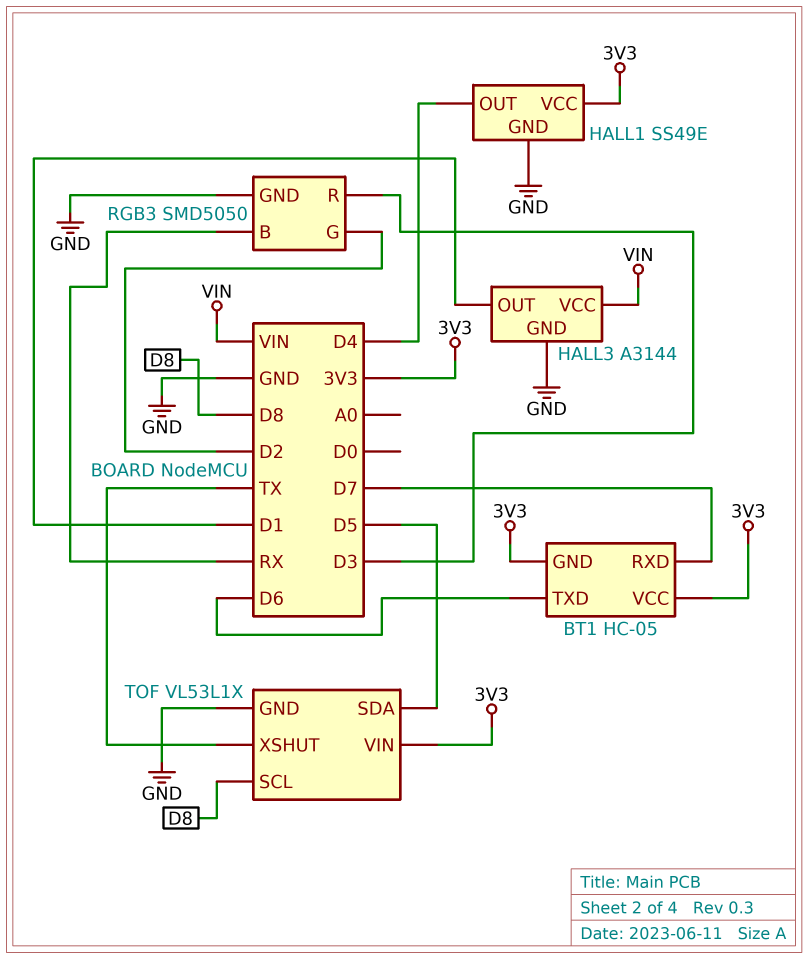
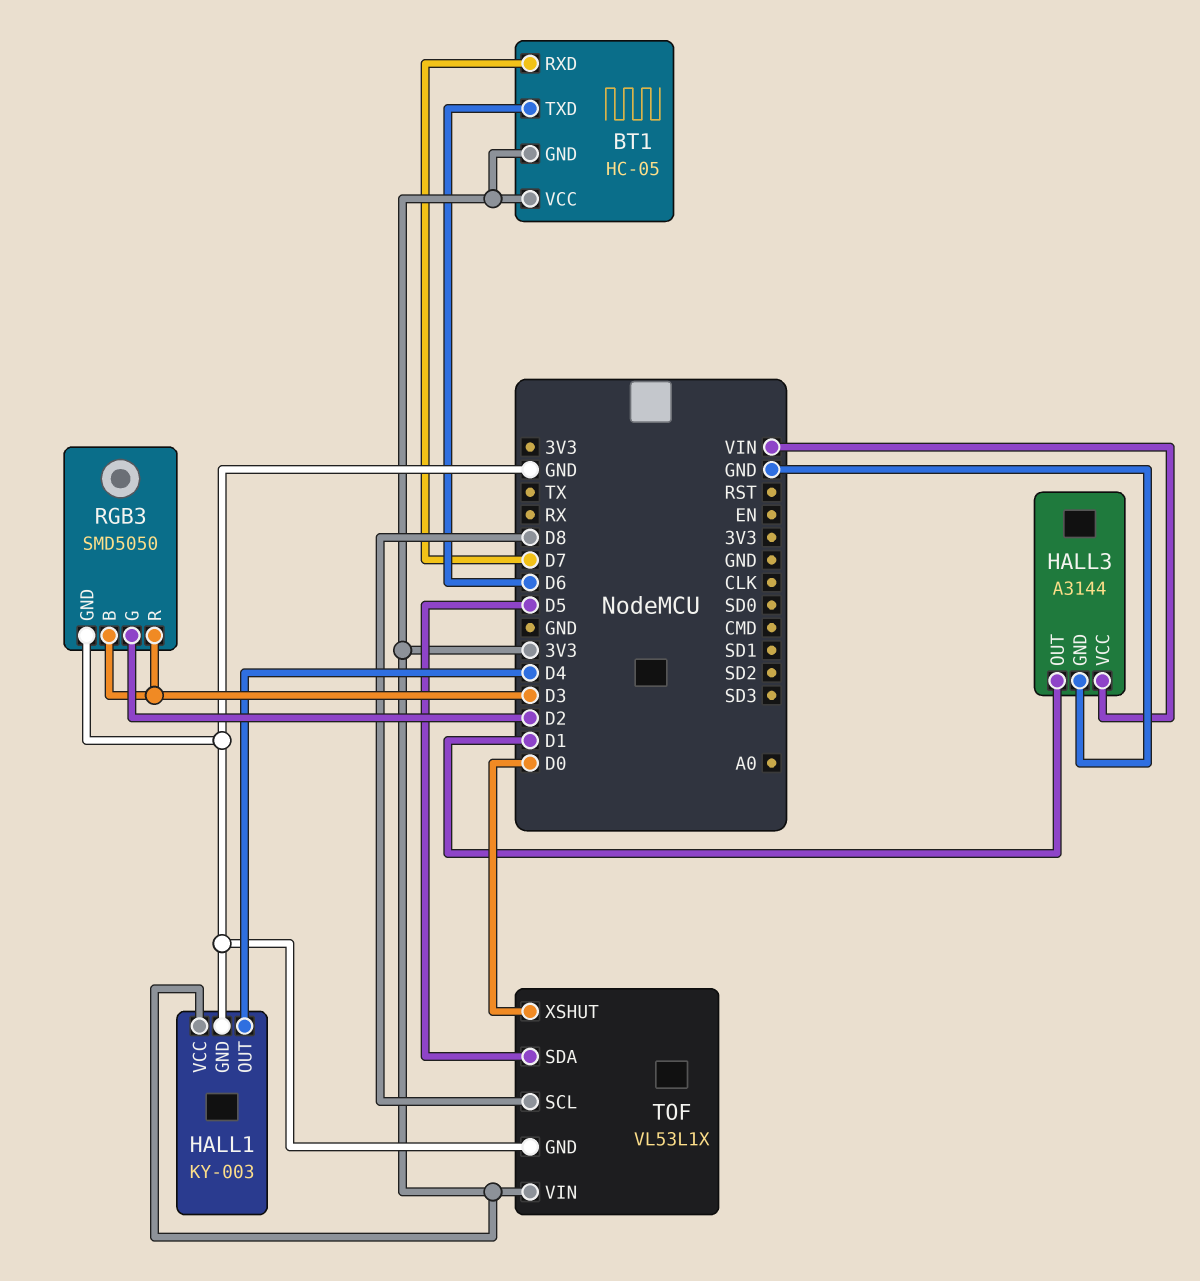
HALL1: SS49E -> KY-003
RGB3 pin B: RX -> D3
TOF pin XSHUT: TX -> D0

